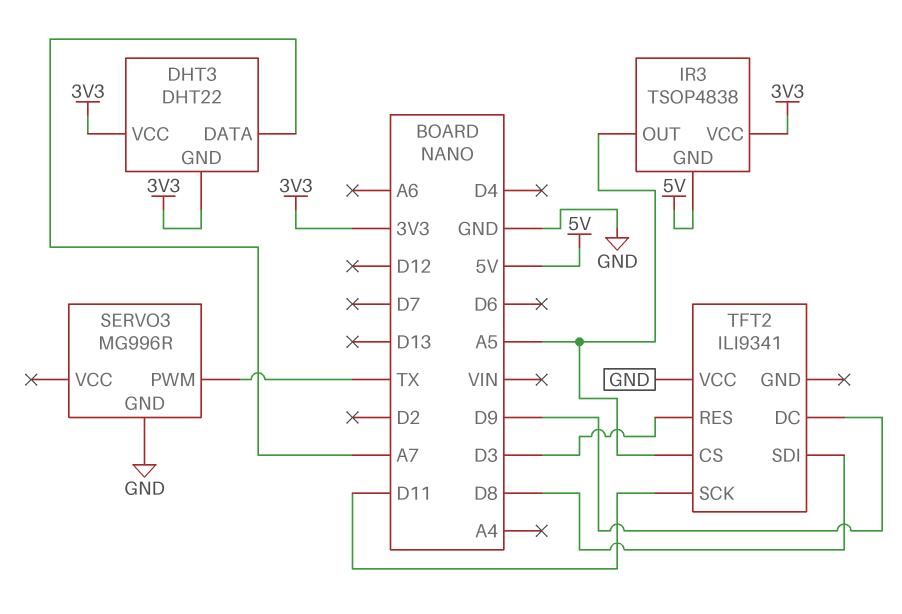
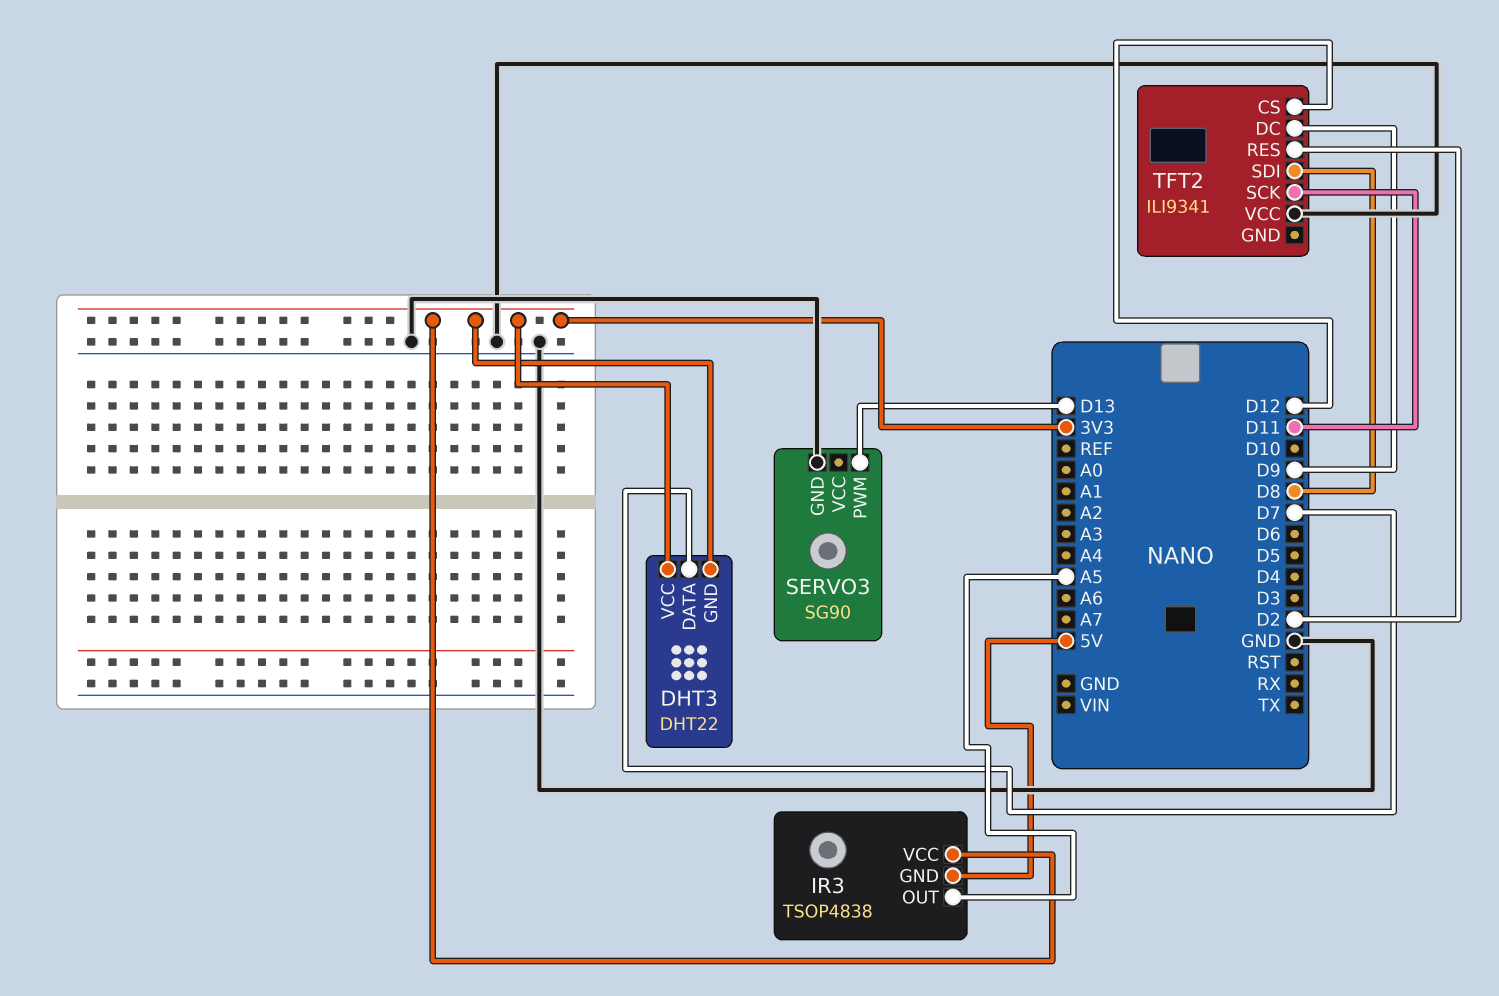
DHT3 pin DATA: A7 -> D7
SERVO3: MG996R -> SG90
SERVO3 pin PWM: TX -> D13
TFT2 pin CS: A5 -> D12
TFT2 pin RES: D3 -> D2

